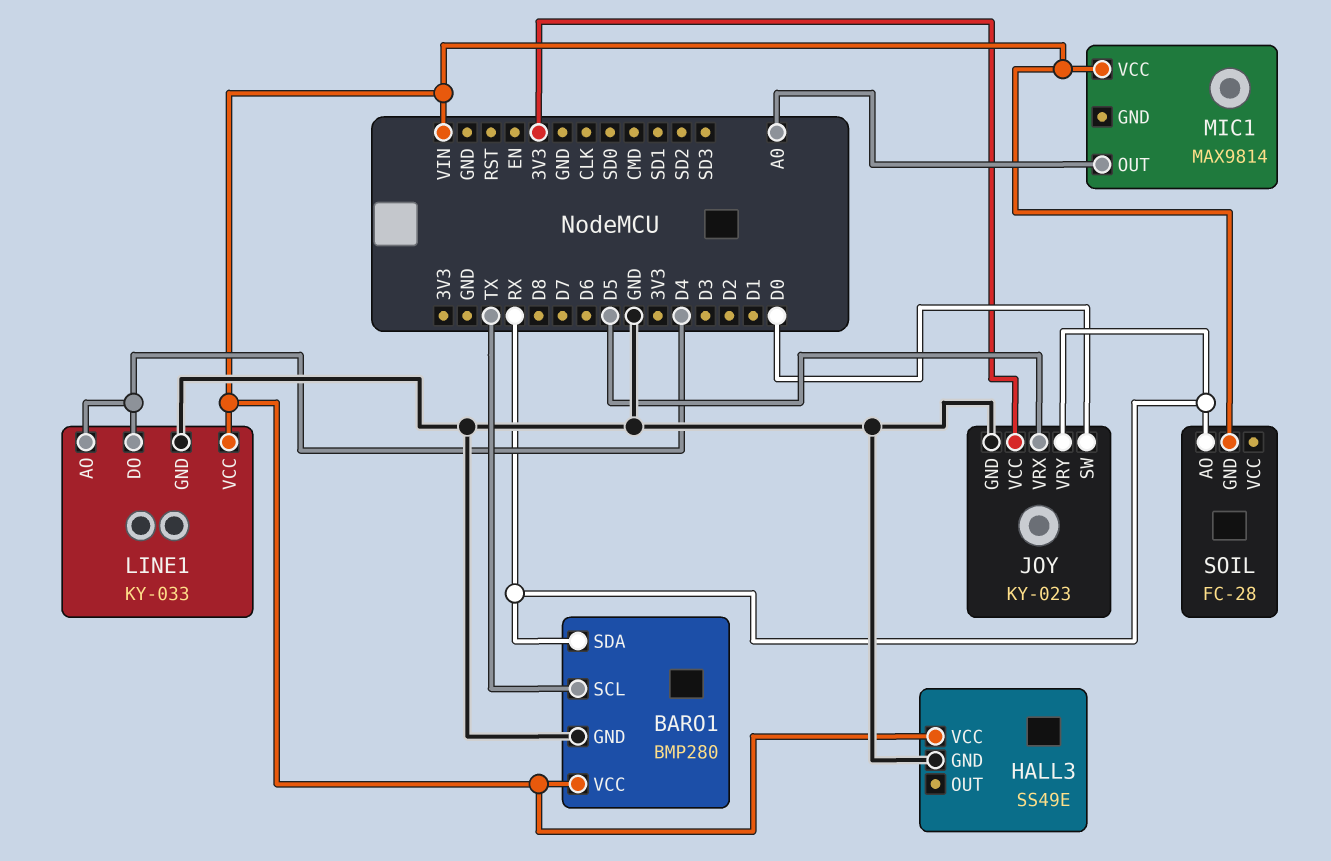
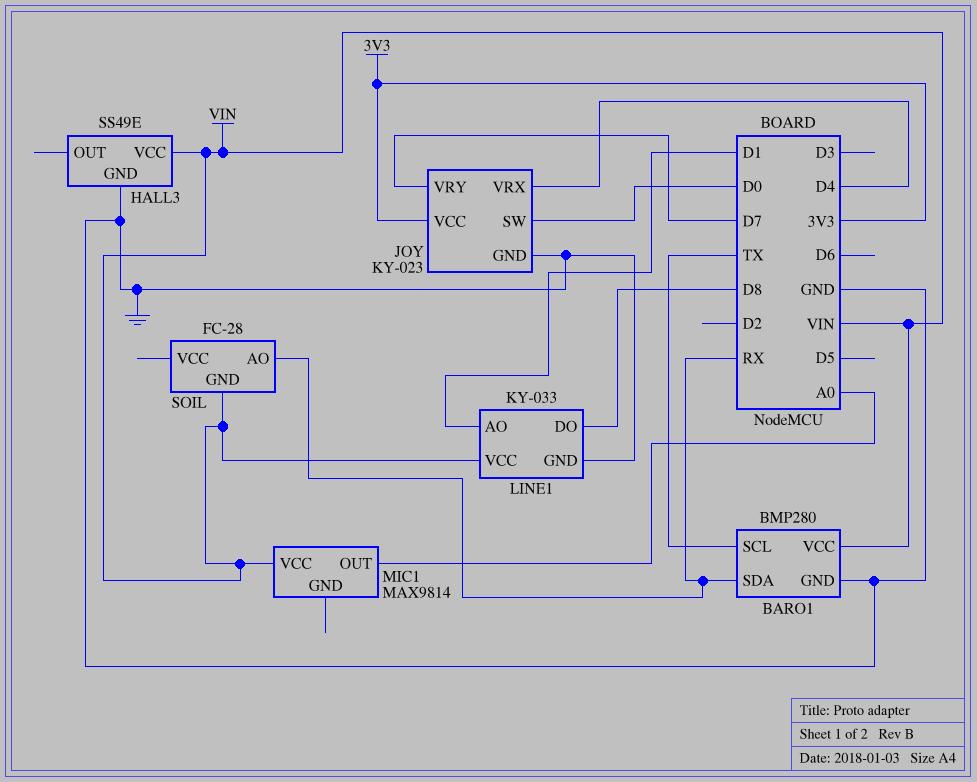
JOY pin VRX: D5 -> D4
JOY pin VRY: RX -> D7
LINE1 pin AO: D4 -> D1
LINE1 pin DO: D4 -> D8

